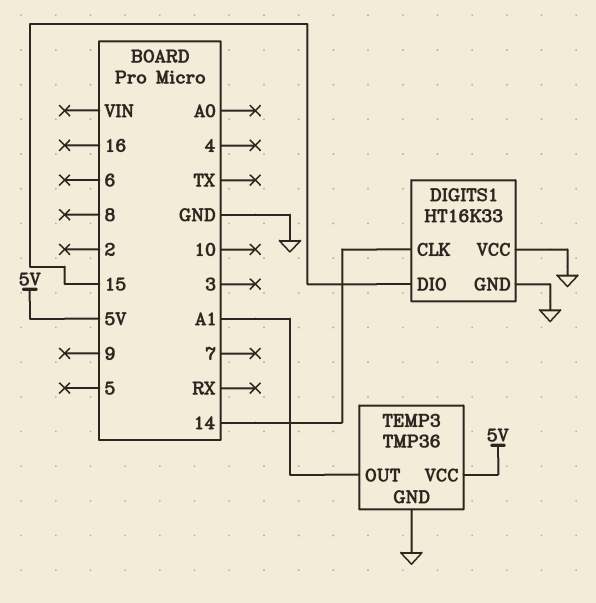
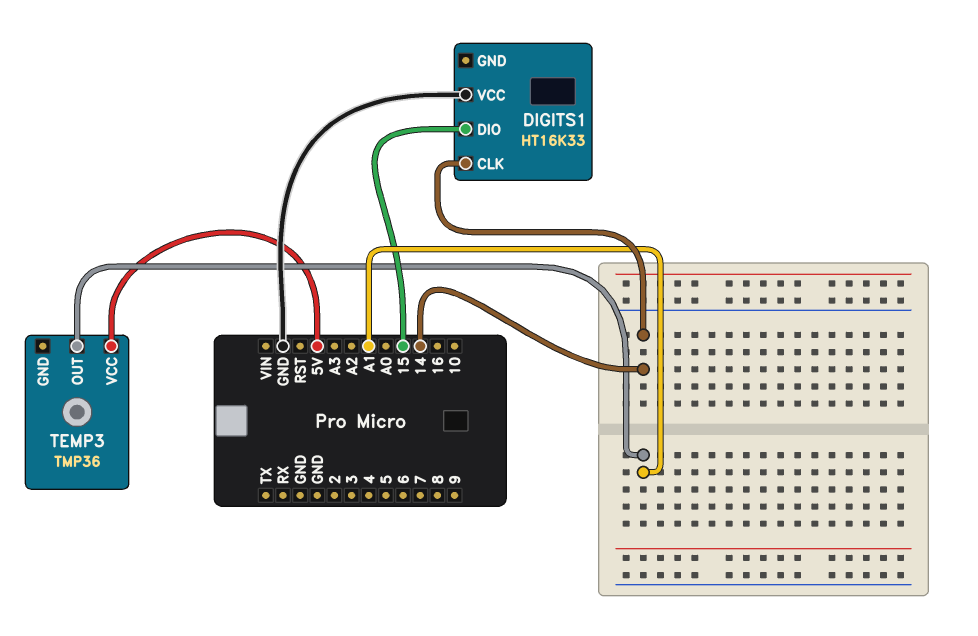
DIGITS1 pin GND: GND -> none
TEMP3 pin GND: GND -> none

